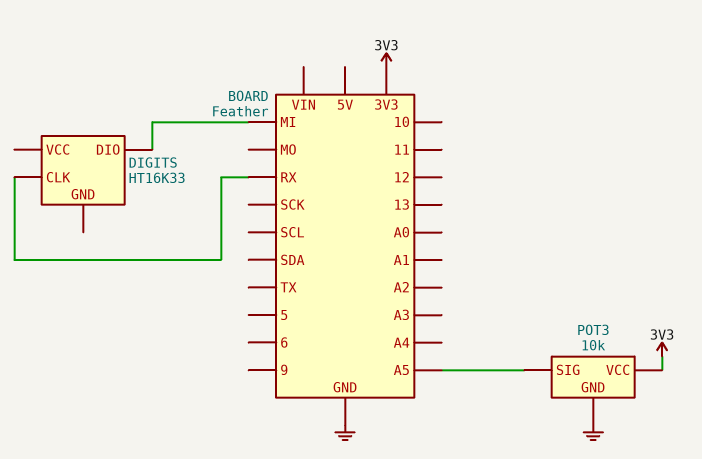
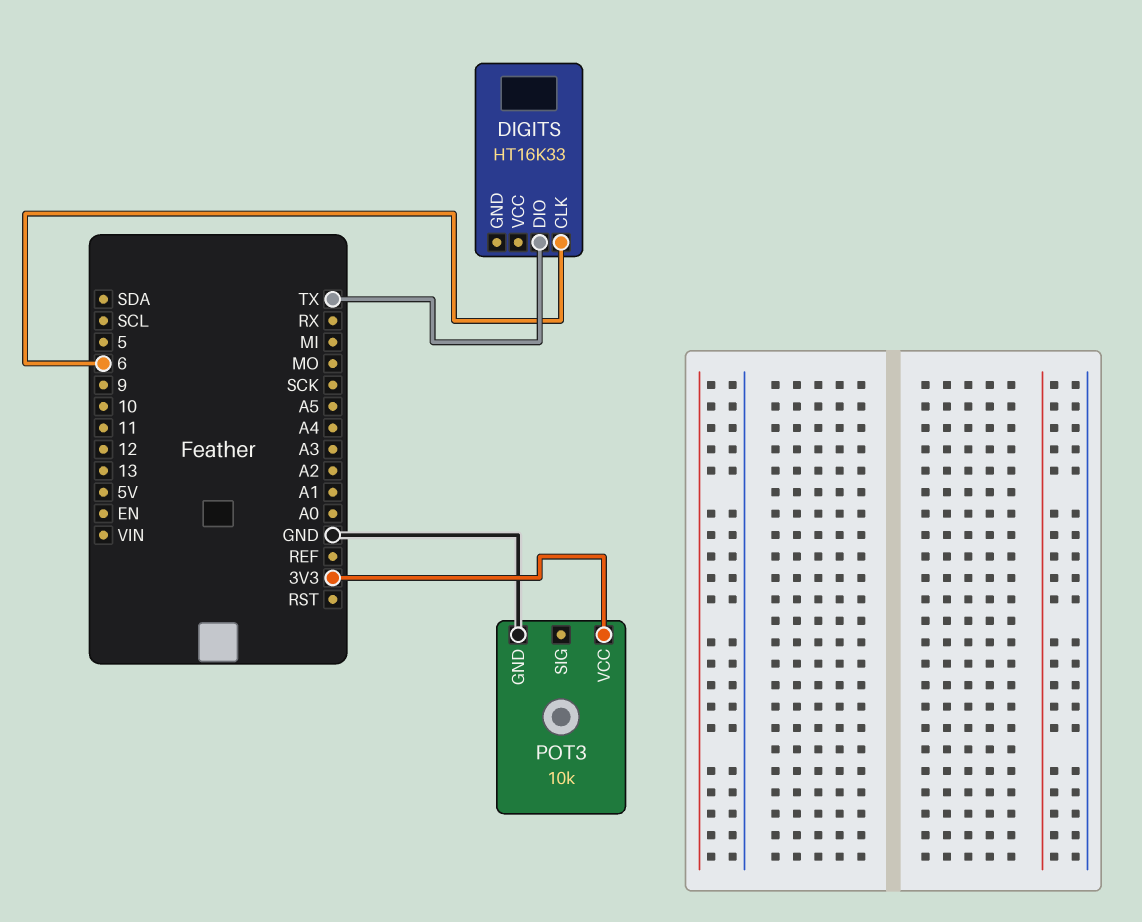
DIGITS pin CLK: RX -> 6
DIGITS pin DIO: MI -> TX
POT3 pin SIG: A5 -> none

